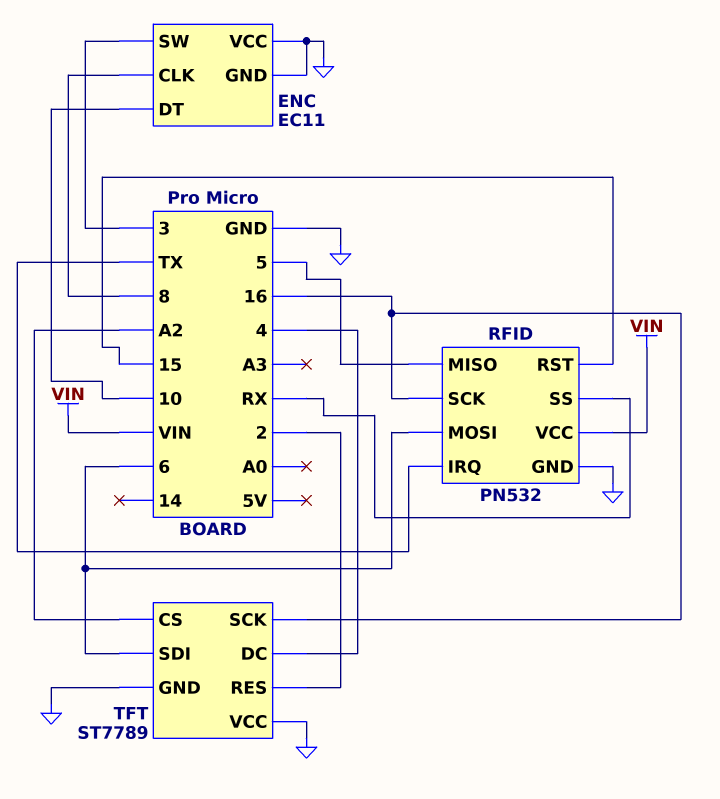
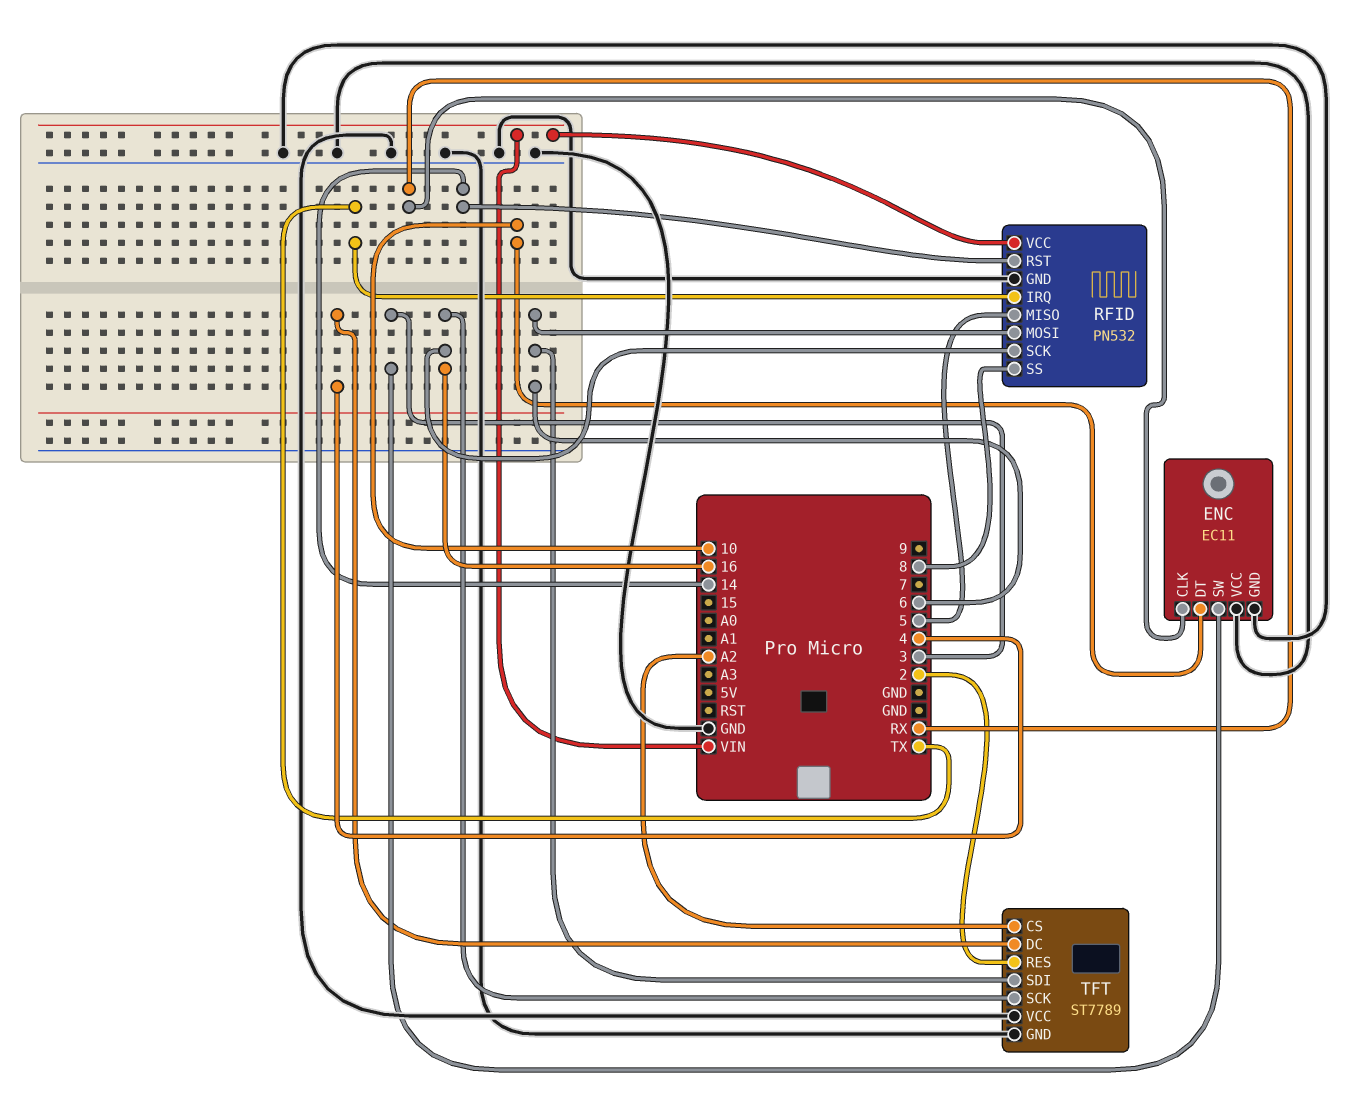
ENC pin CLK: 8 -> RX
RFID pin RST: 15 -> 14
RFID pin SS: RX -> 8

